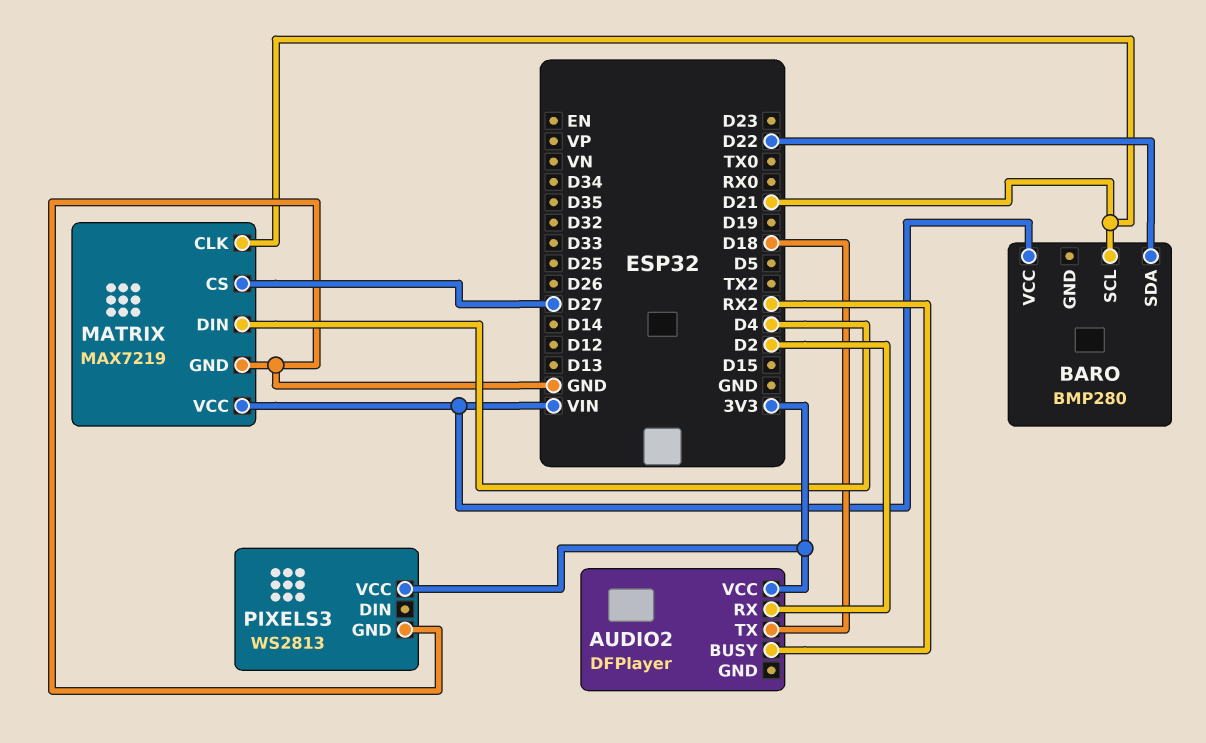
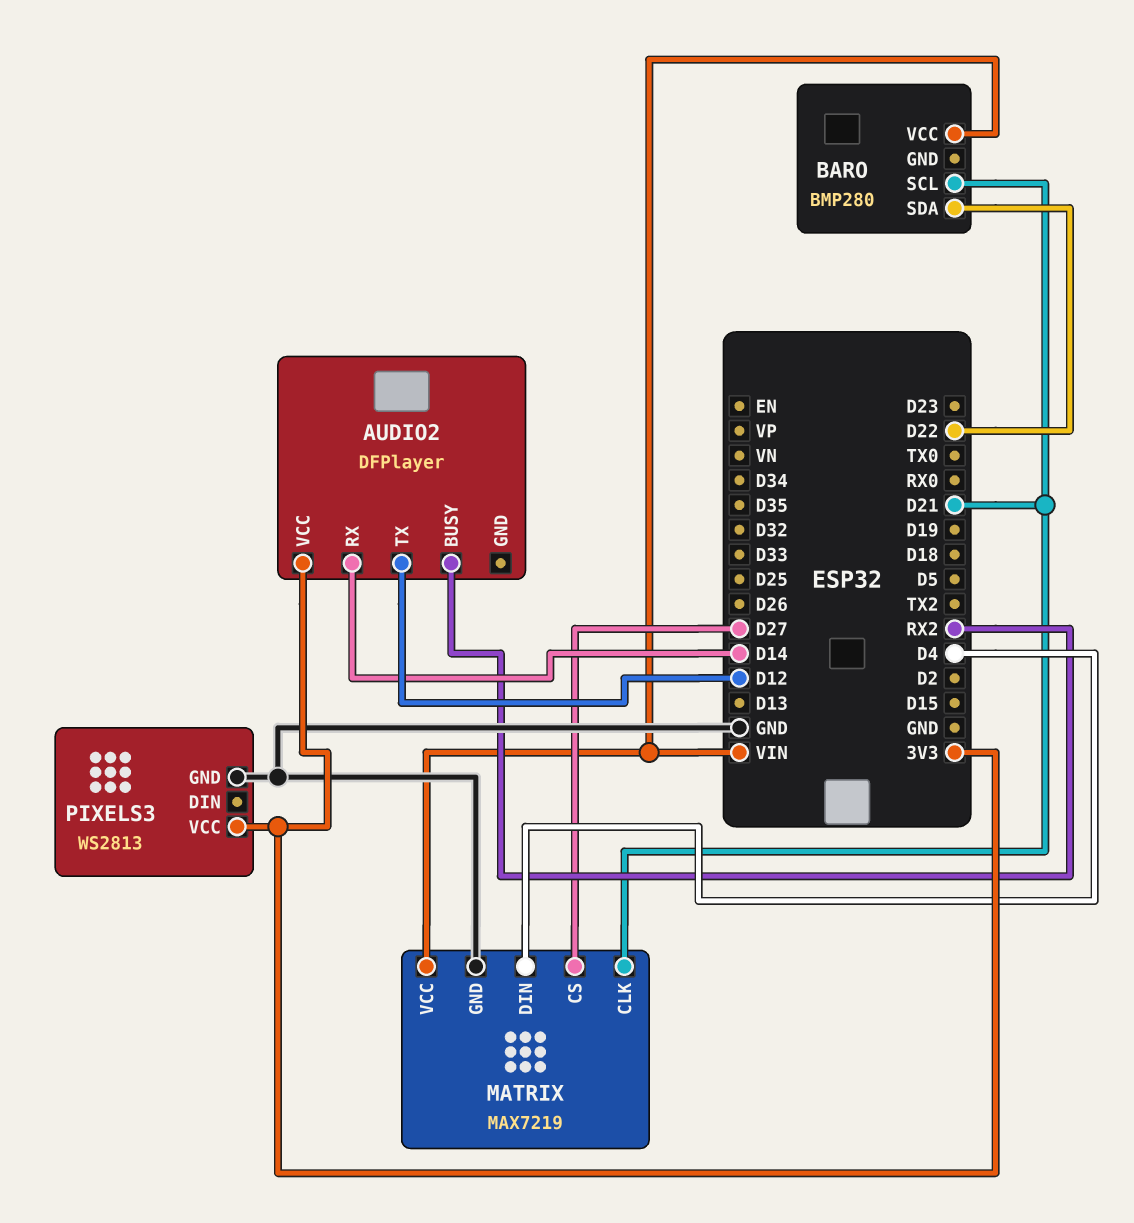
AUDIO2 pin RX: D2 -> D14
AUDIO2 pin TX: D18 -> D12

